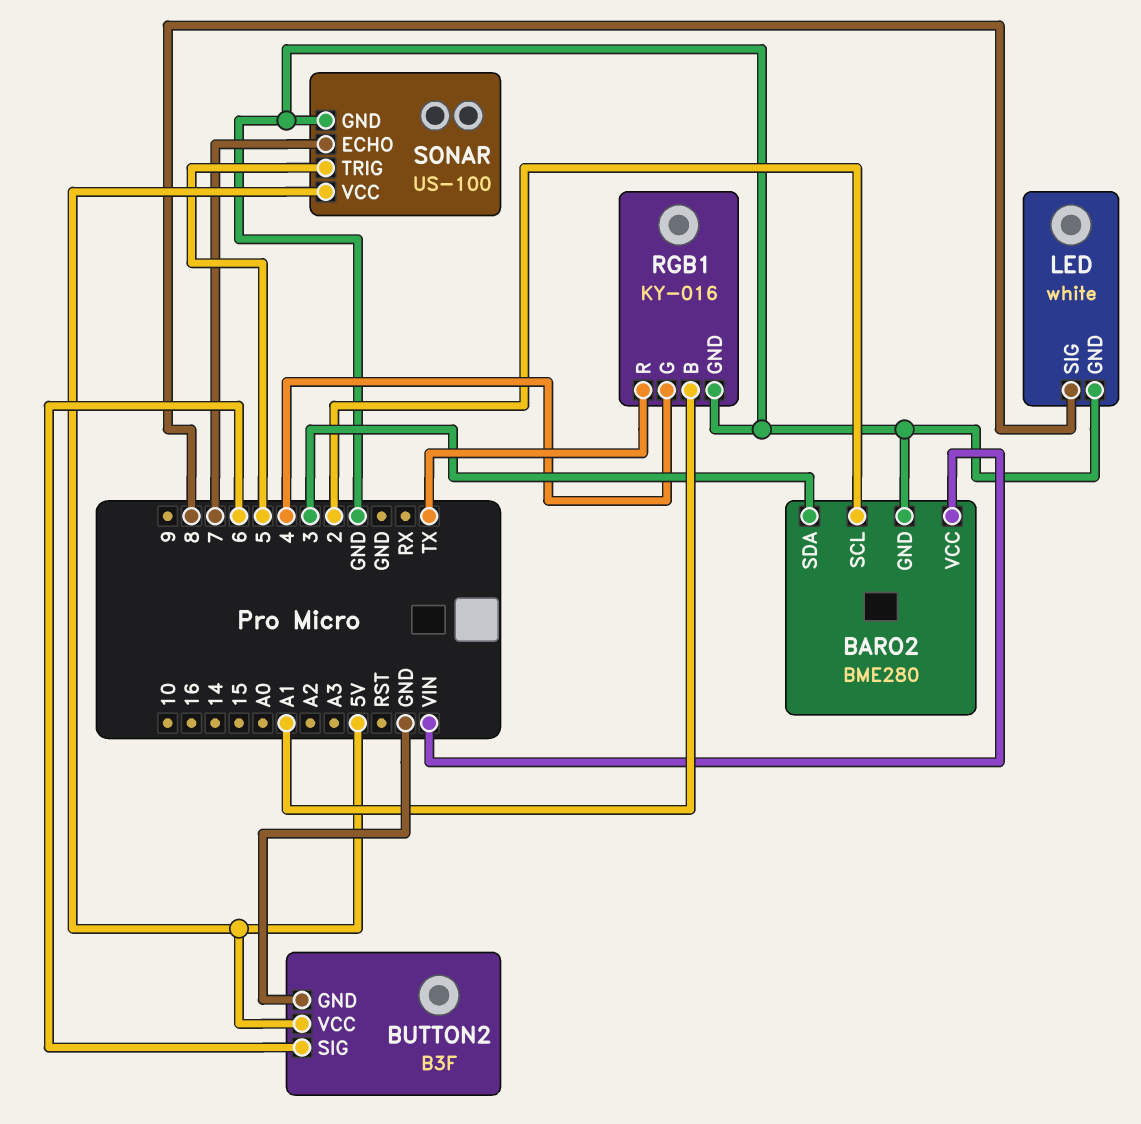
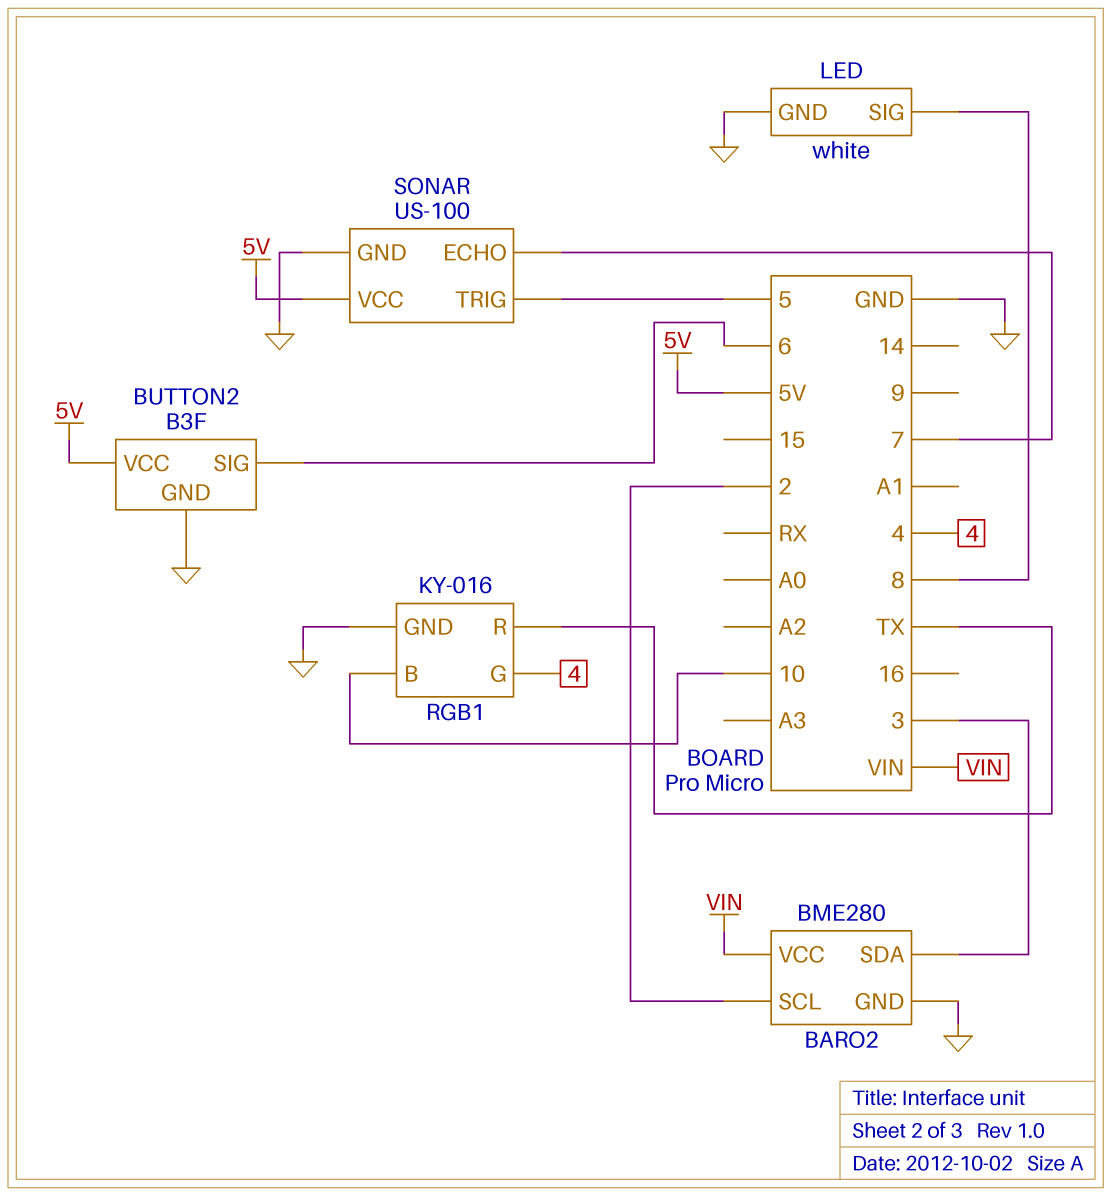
RGB1 pin B: A1 -> 10

